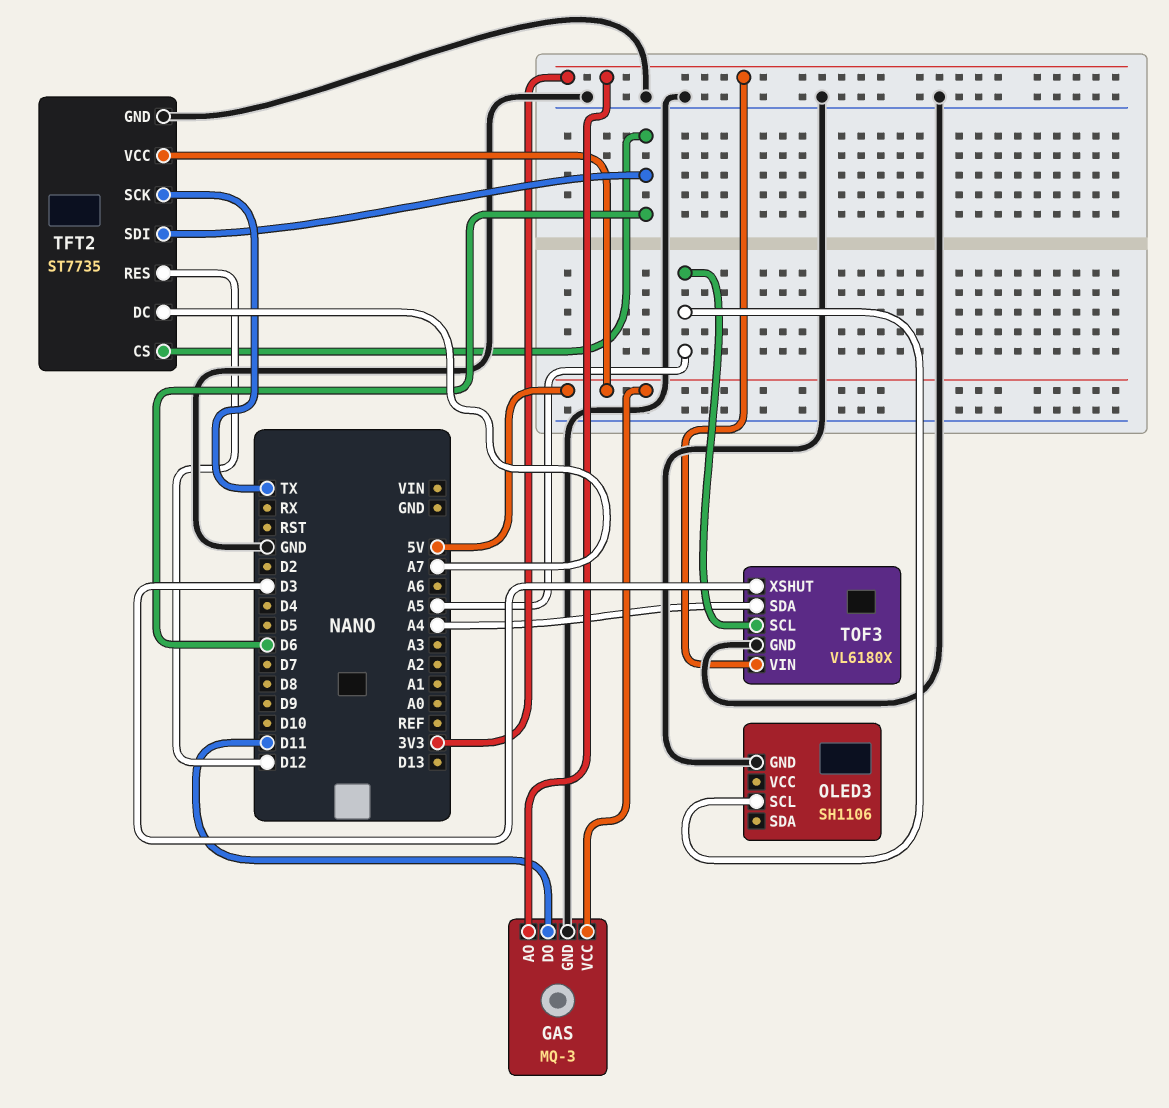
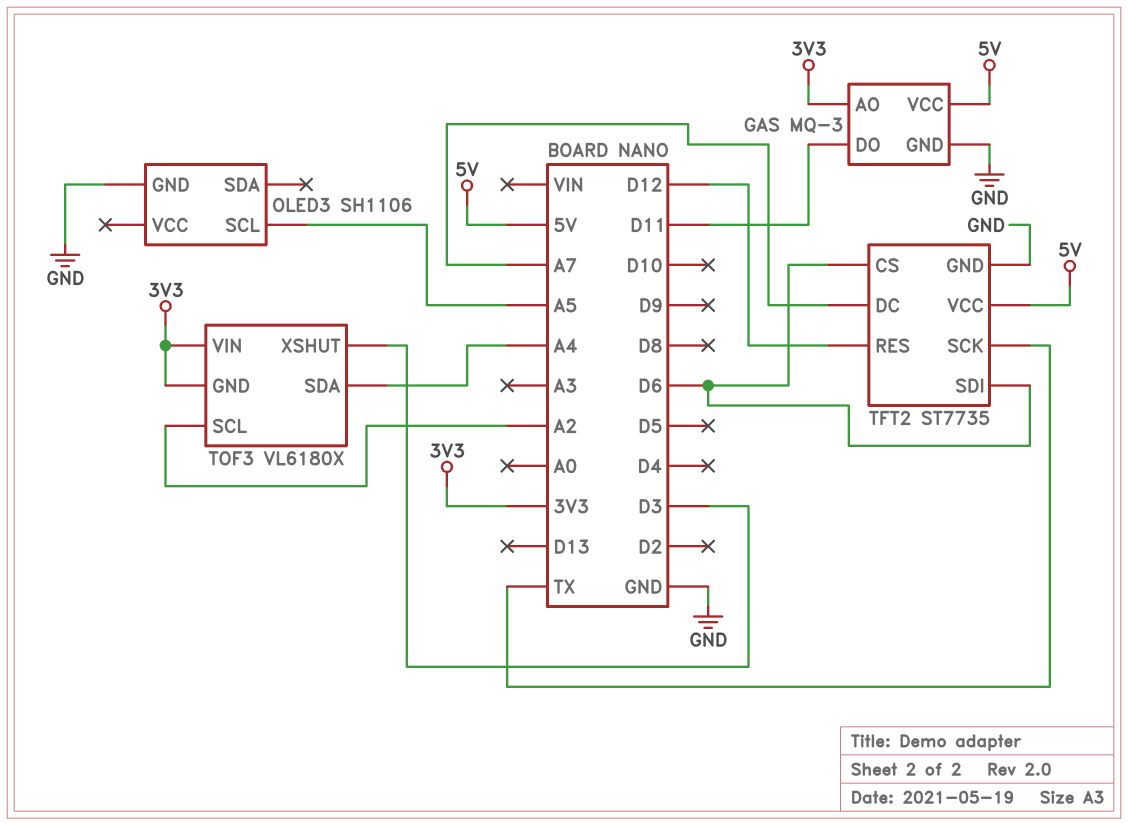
TOF3 pin GND: GND -> 3V3
TOF3 pin SCL: A5 -> A2

